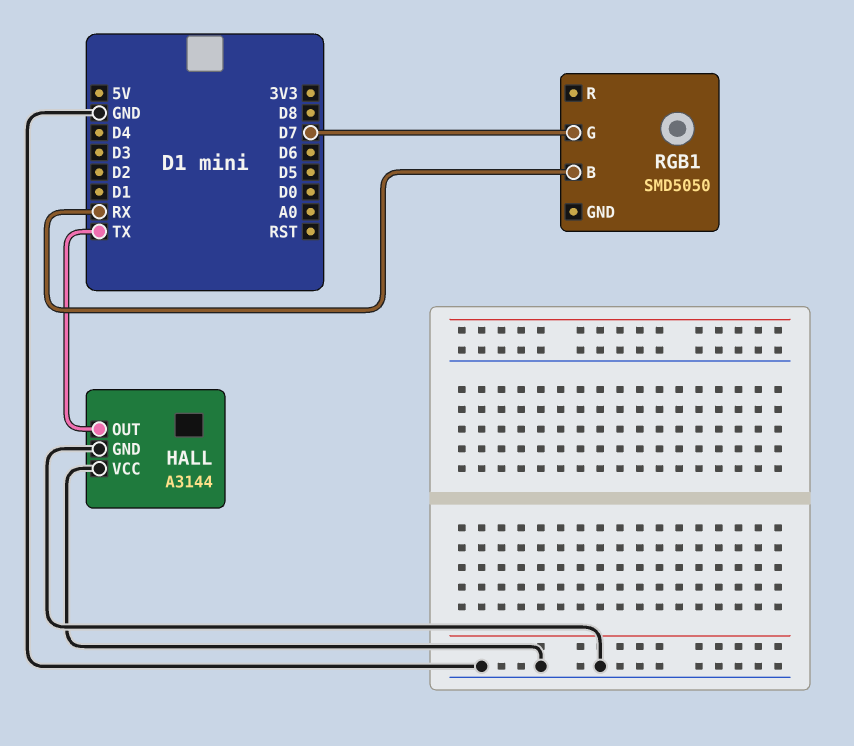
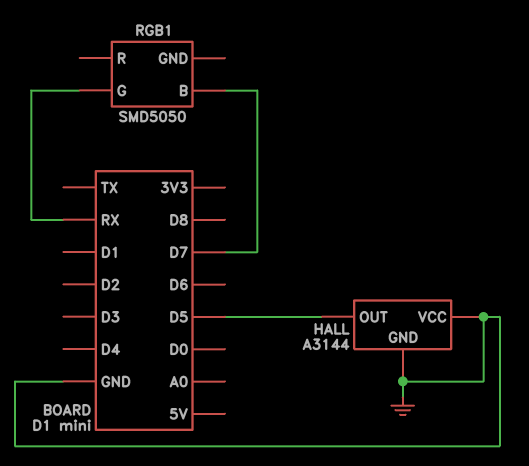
HALL pin OUT: TX -> D5
RGB1 pin B: RX -> D7
RGB1 pin G: D7 -> RX

